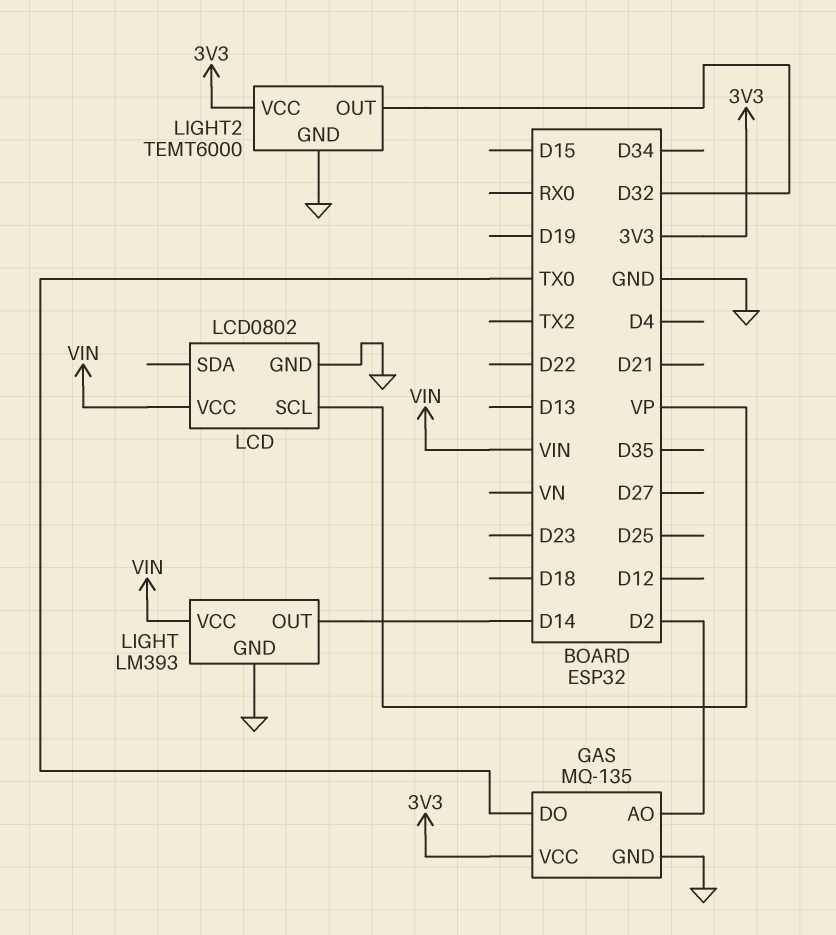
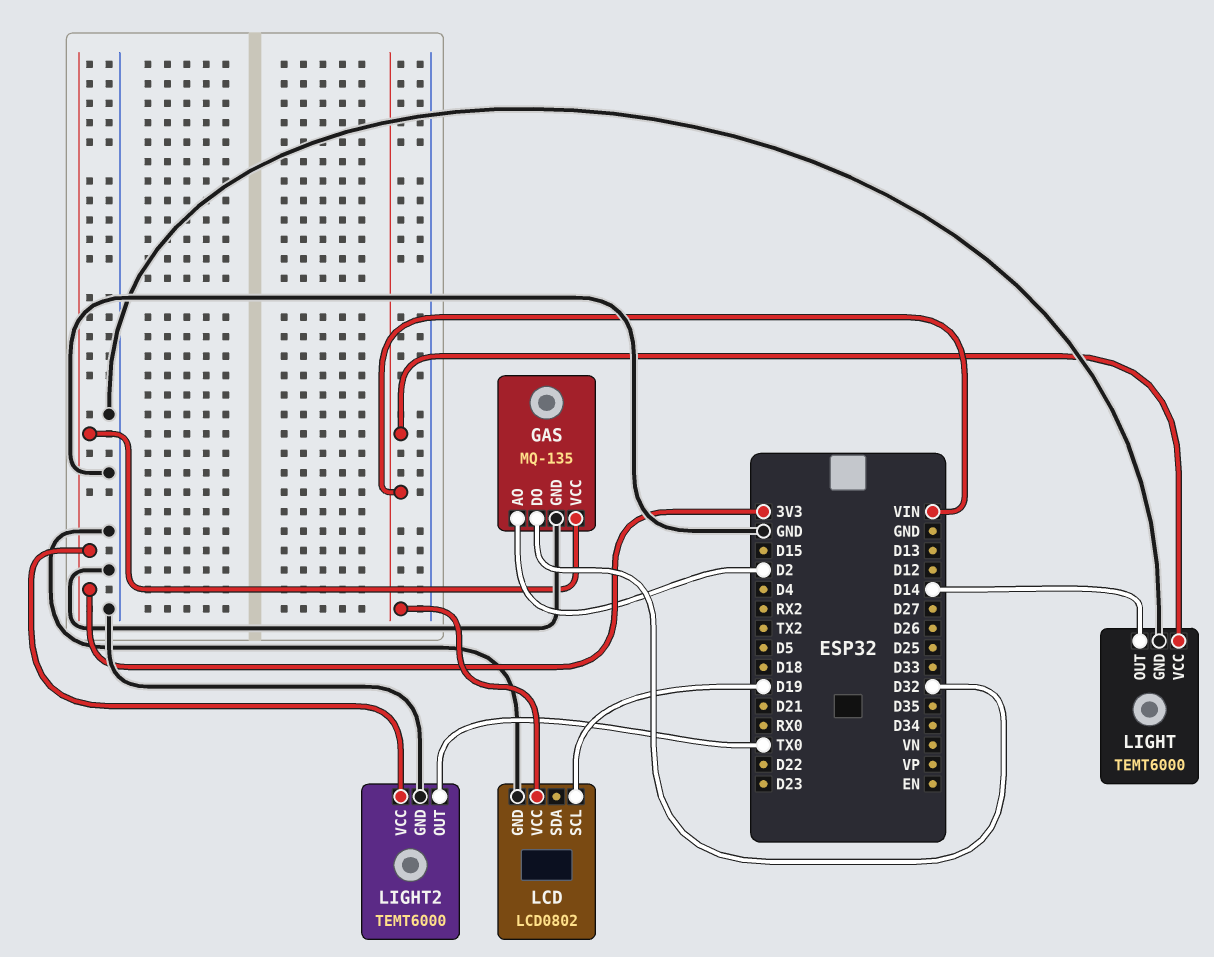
GAS pin DO: TX0 -> D32
LCD pin SCL: VP -> D19
LIGHT: LM393 -> TEMT6000
LIGHT2 pin OUT: D32 -> TX0

